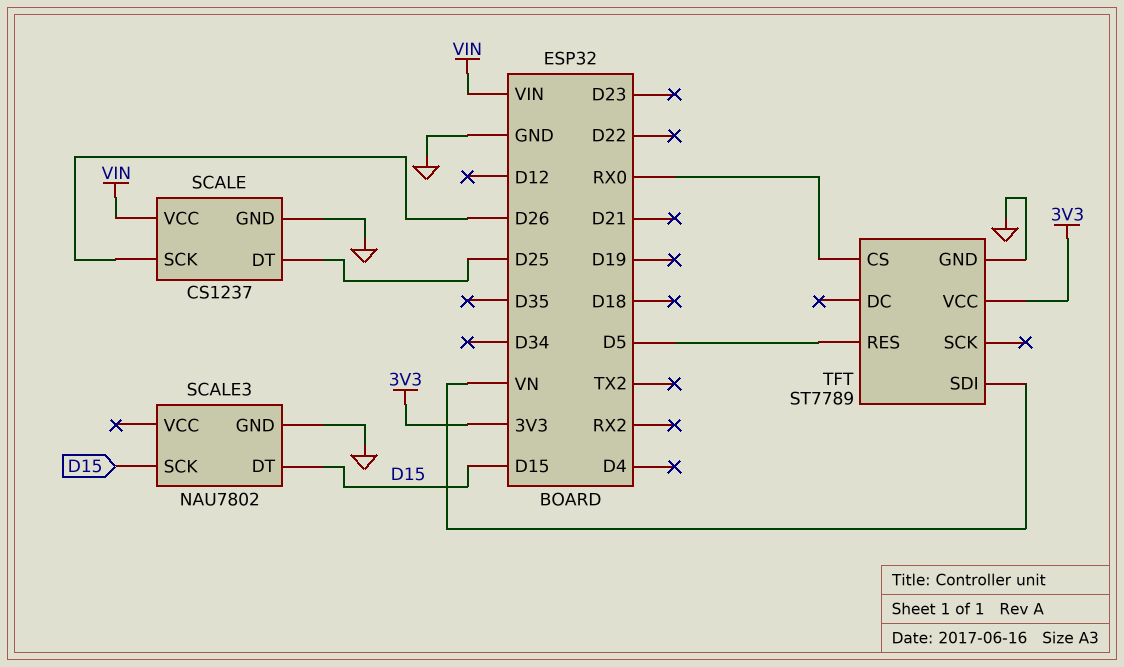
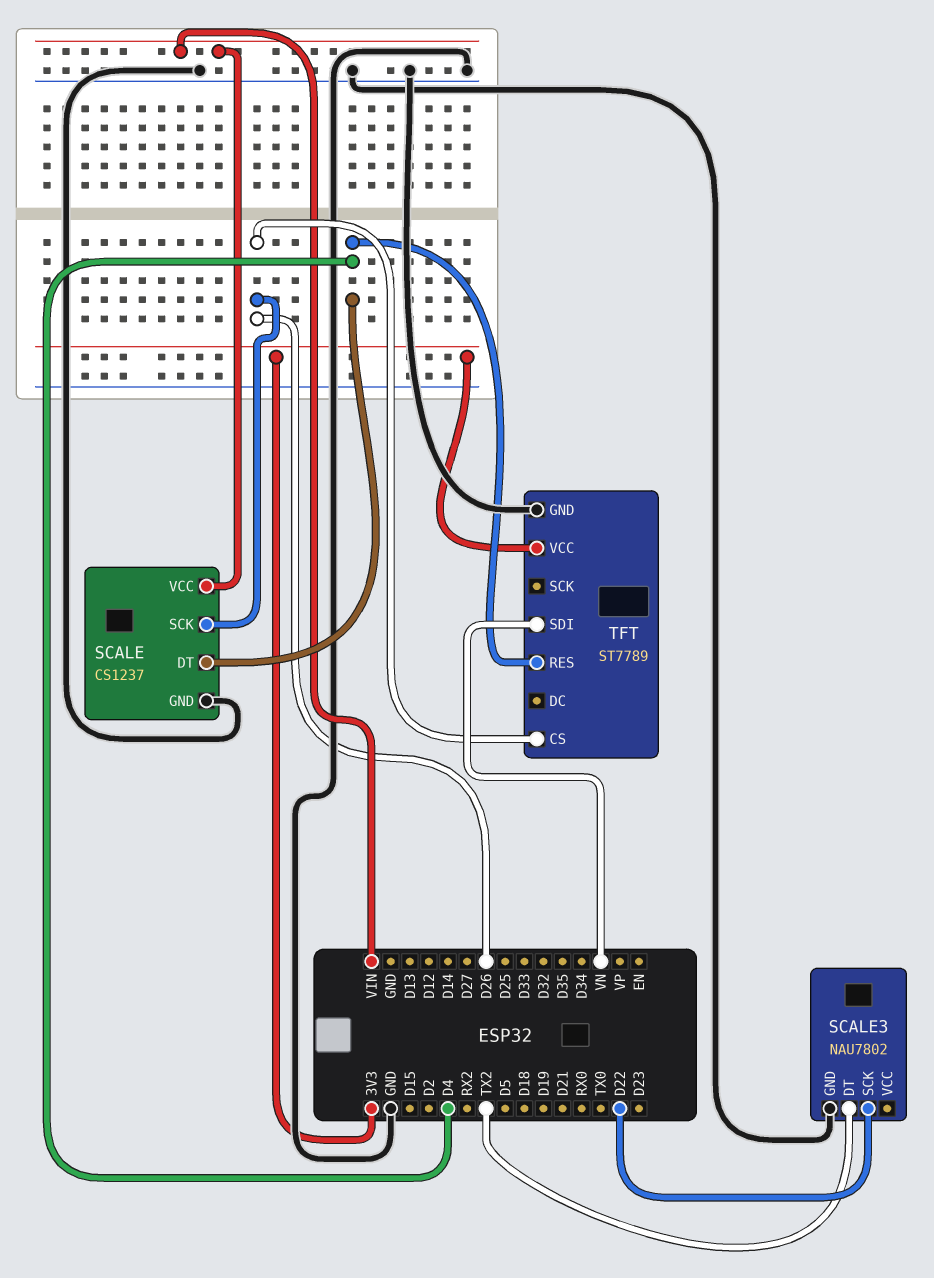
SCALE pin DT: D25 -> D4
SCALE3 pin DT: D15 -> TX2
SCALE3 pin SCK: D15 -> D22
TFT pin CS: RX0 -> D26
TFT pin RES: D5 -> D4

